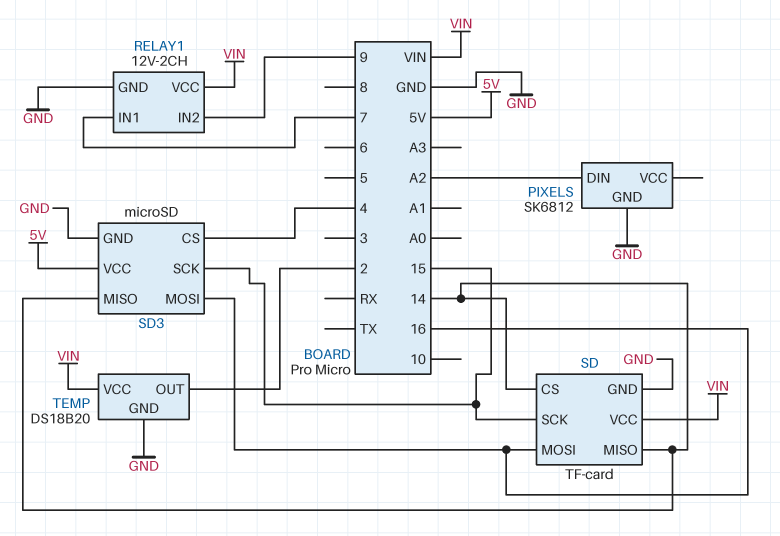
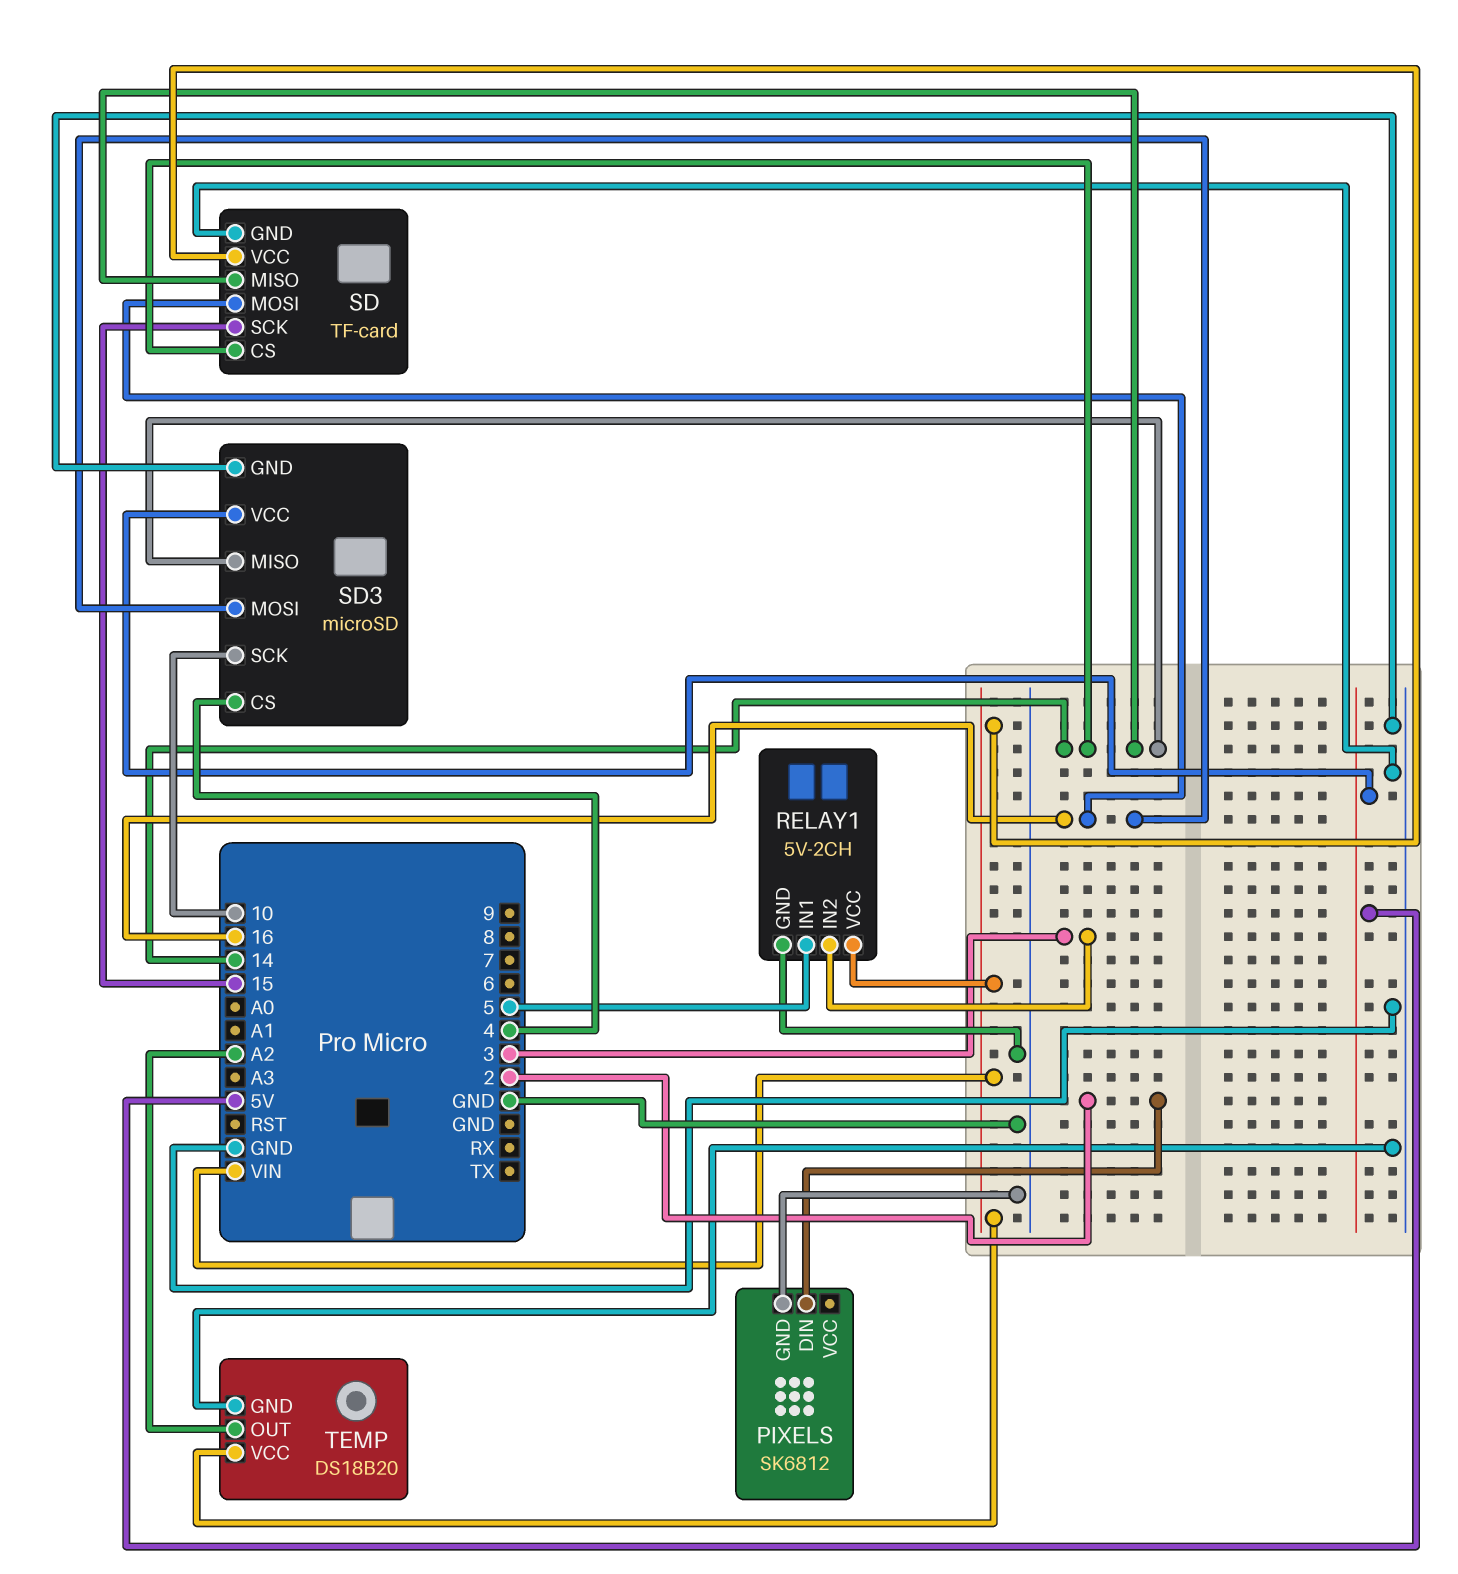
PIXELS pin DIN: A2 -> 2
RELAY1: 12V-2CH -> 5V-2CH
RELAY1 pin IN1: 7 -> 5
RELAY1 pin IN2: 9 -> 3
SD3 pin SCK: 15 -> 10
TEMP pin OUT: 2 -> A2

